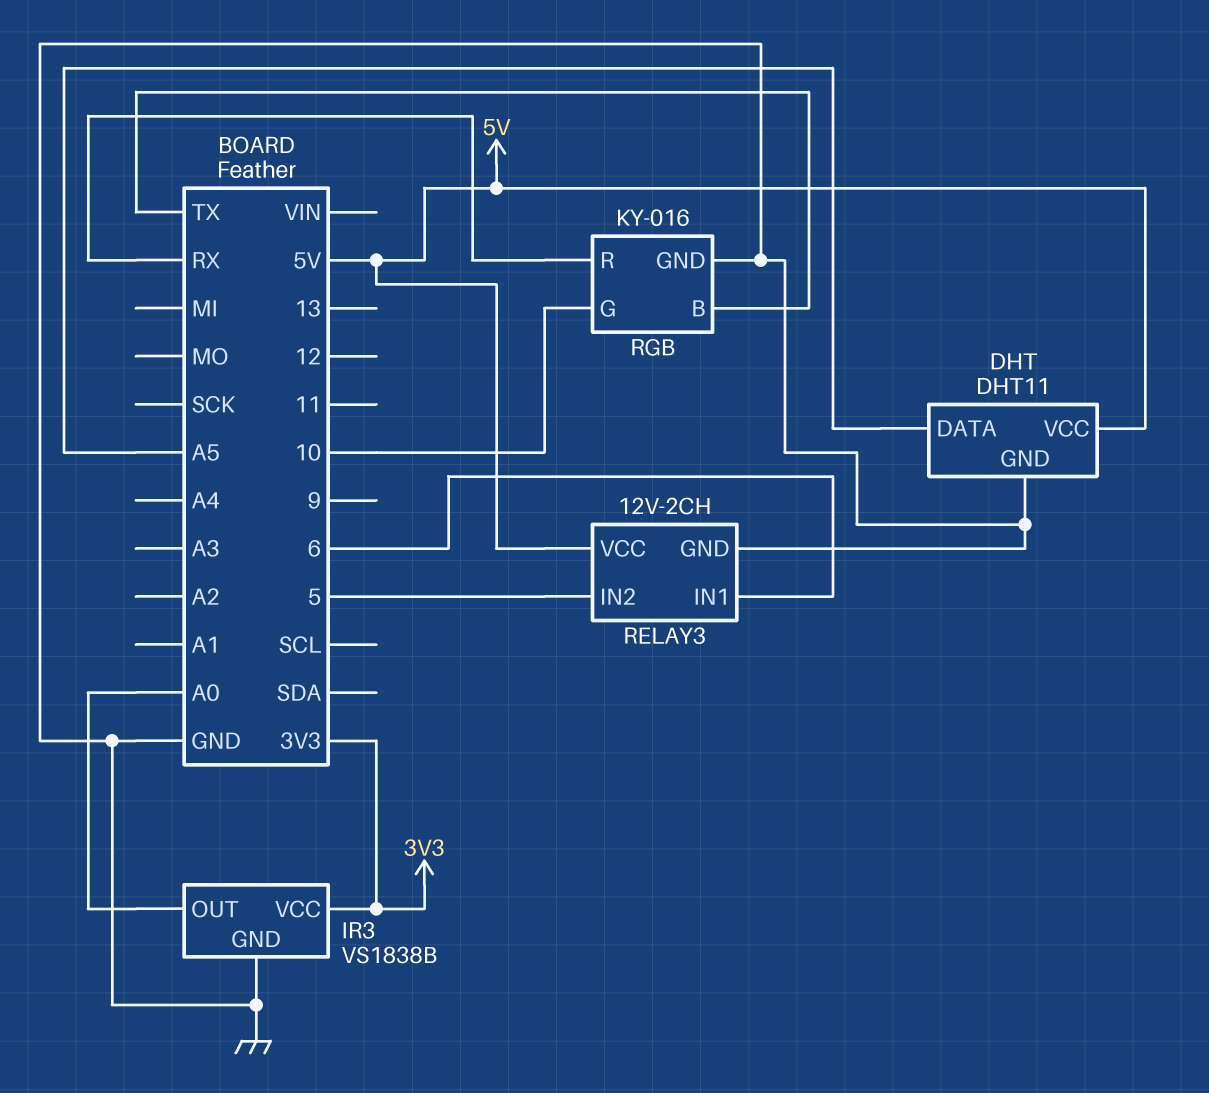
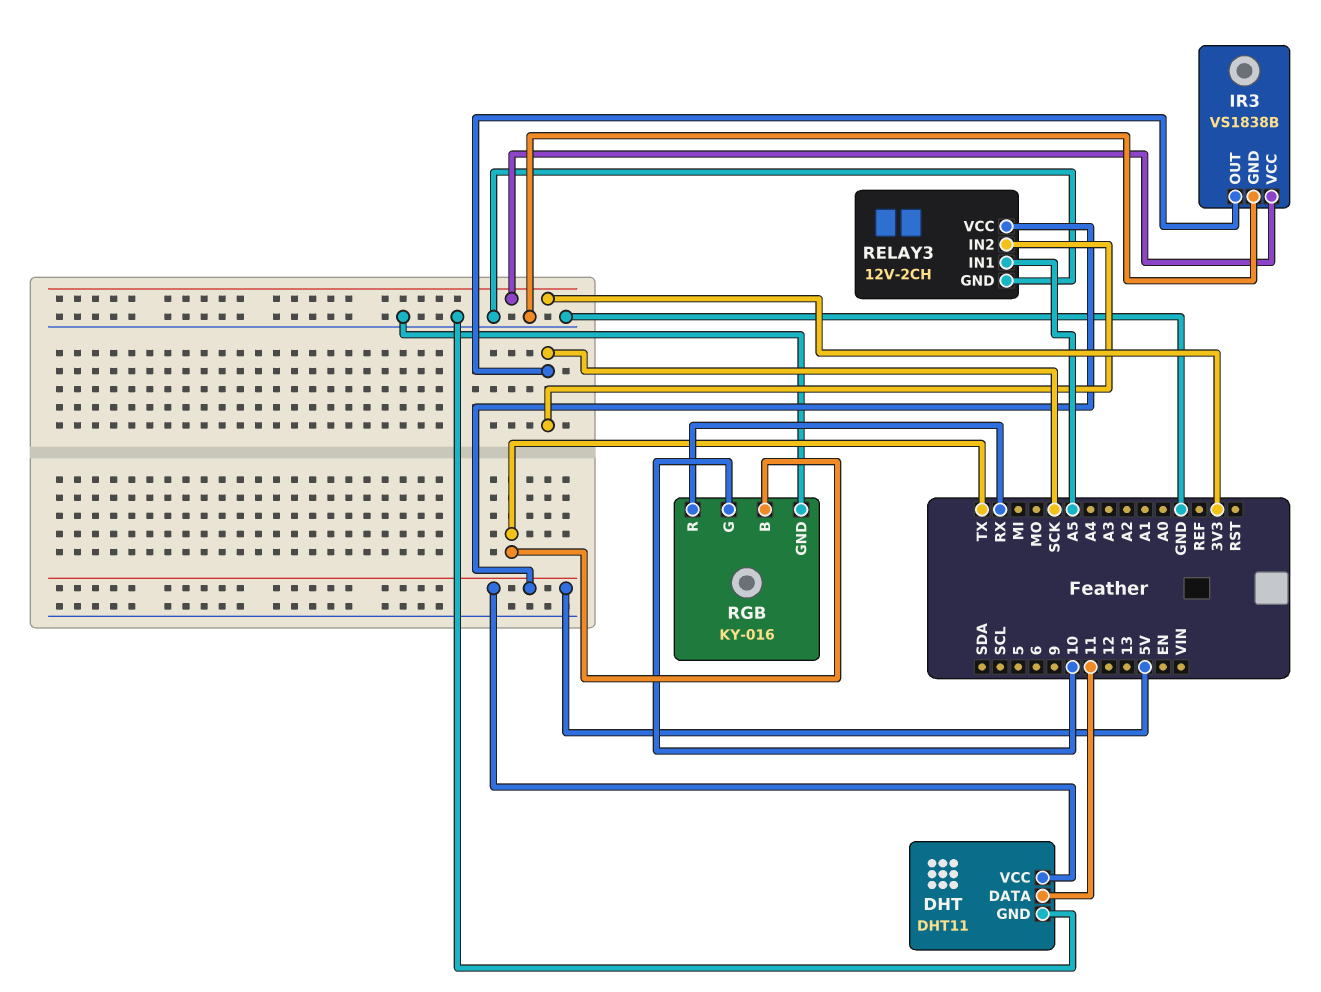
DHT pin DATA: A5 -> 11
IR3 pin OUT: A0 -> SCK
RELAY3 pin IN1: 6 -> A5
RELAY3 pin IN2: 5 -> SCK

